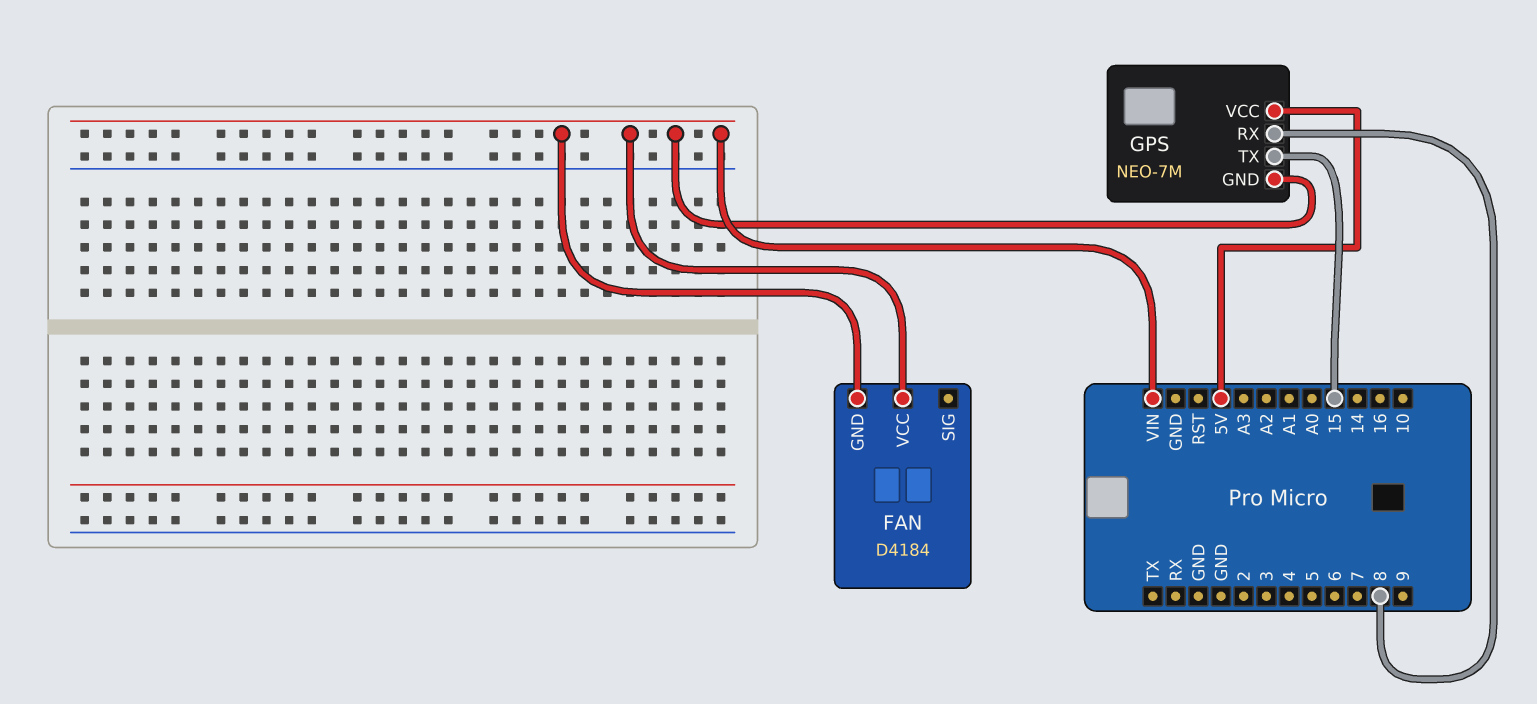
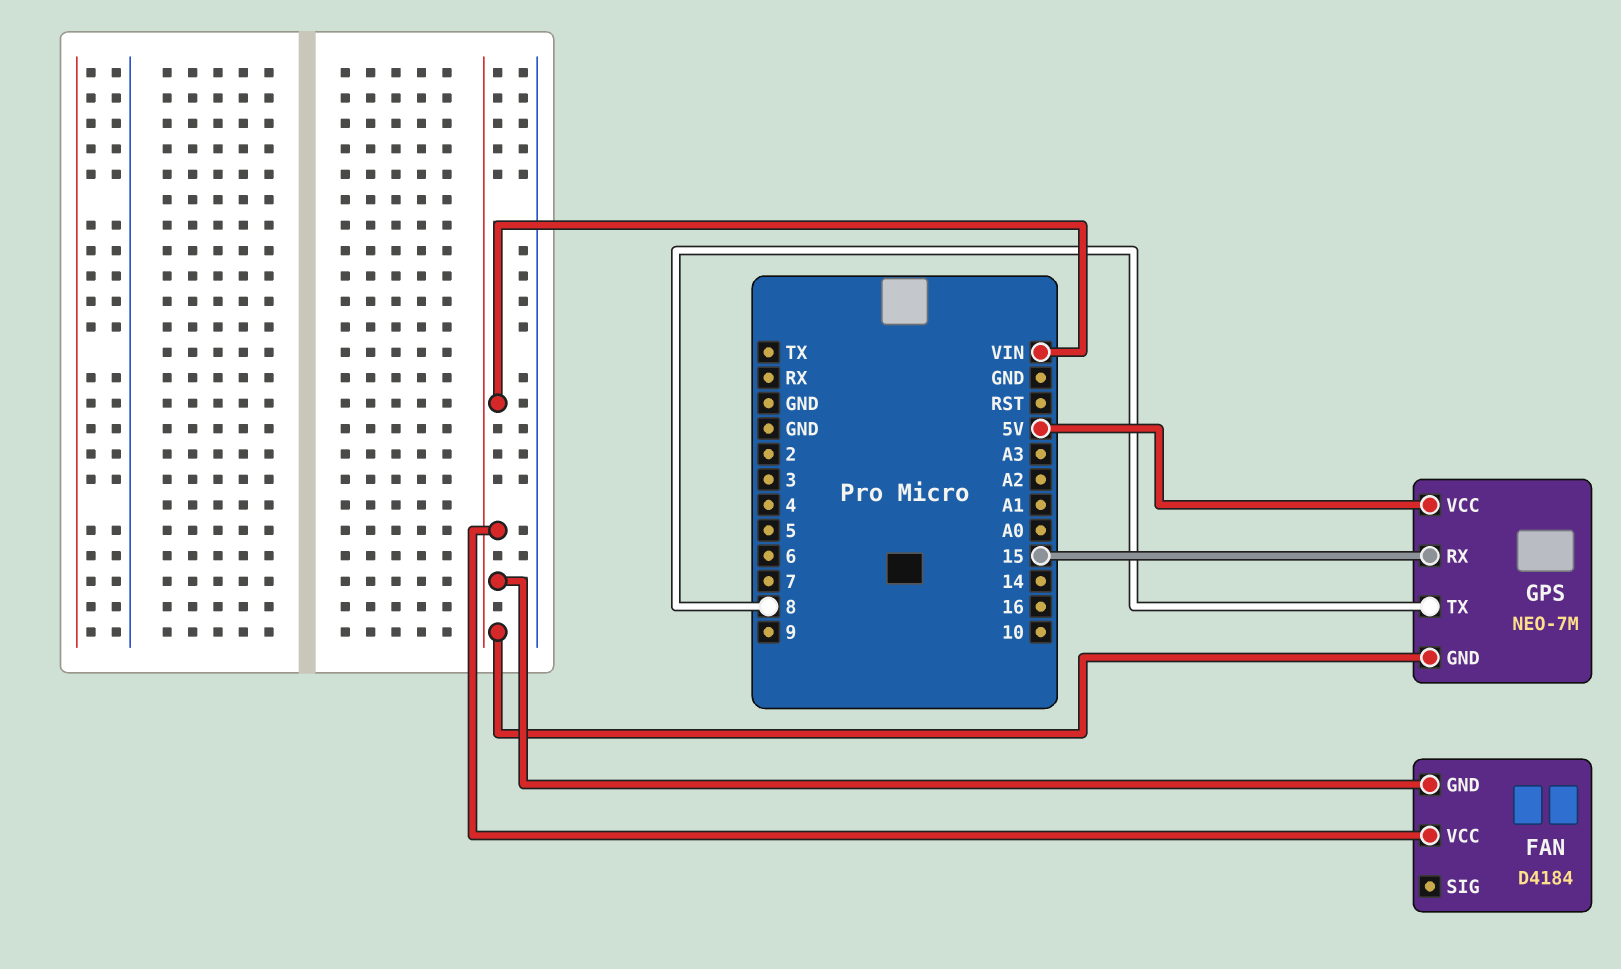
GPS pin RX: 8 -> 15
GPS pin TX: 15 -> 8

